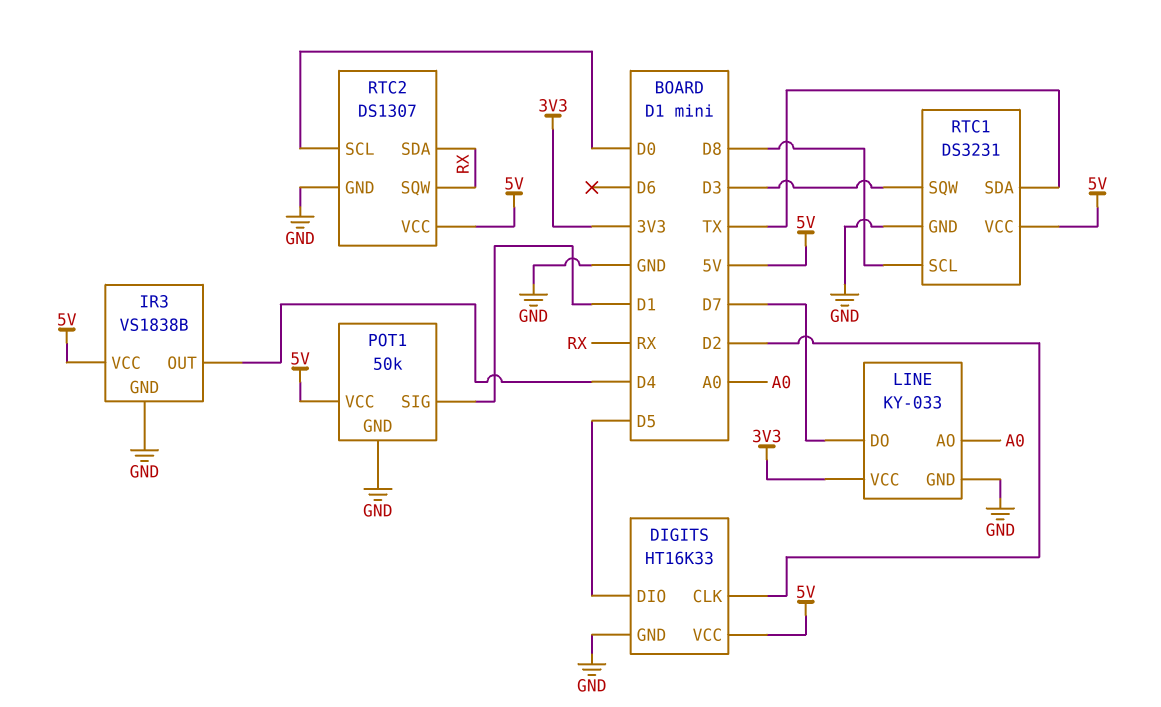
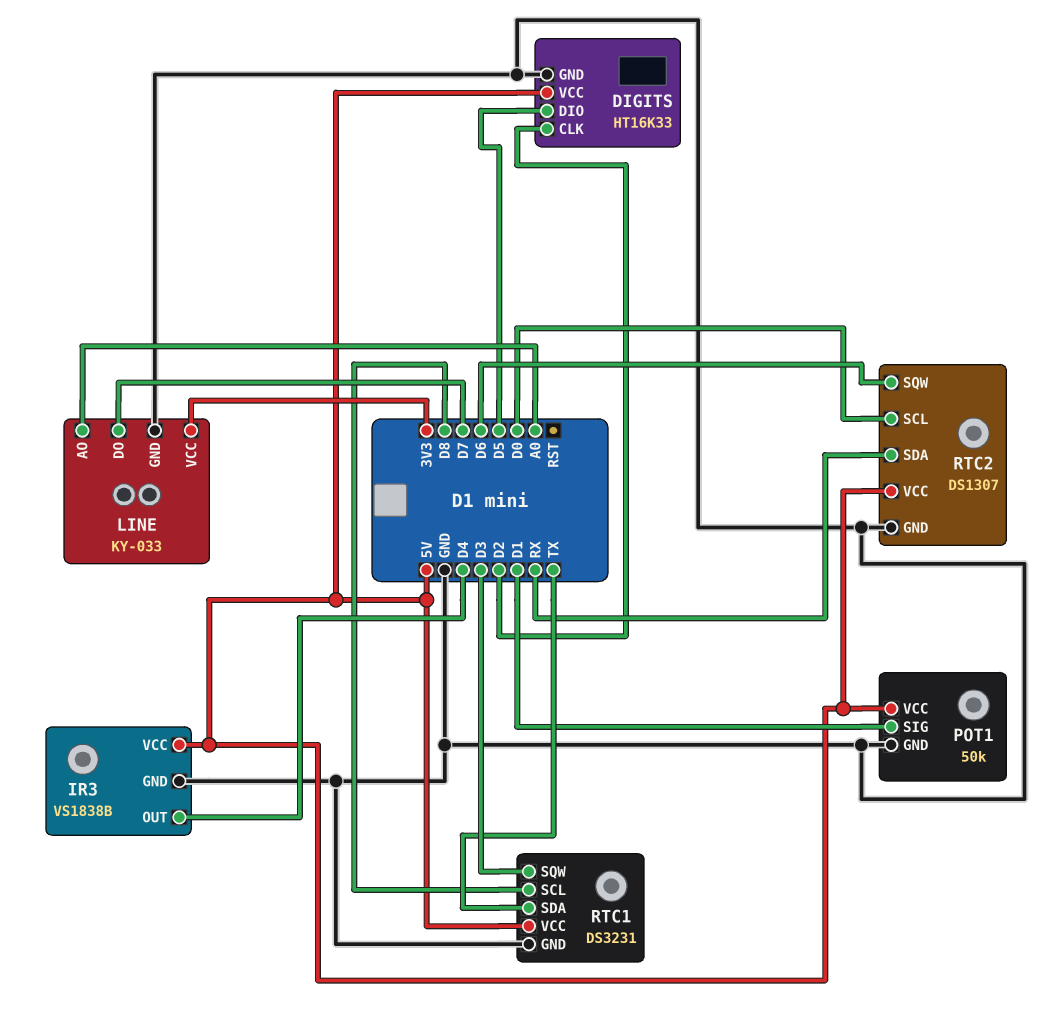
RTC2 pin SQW: RX -> D6

